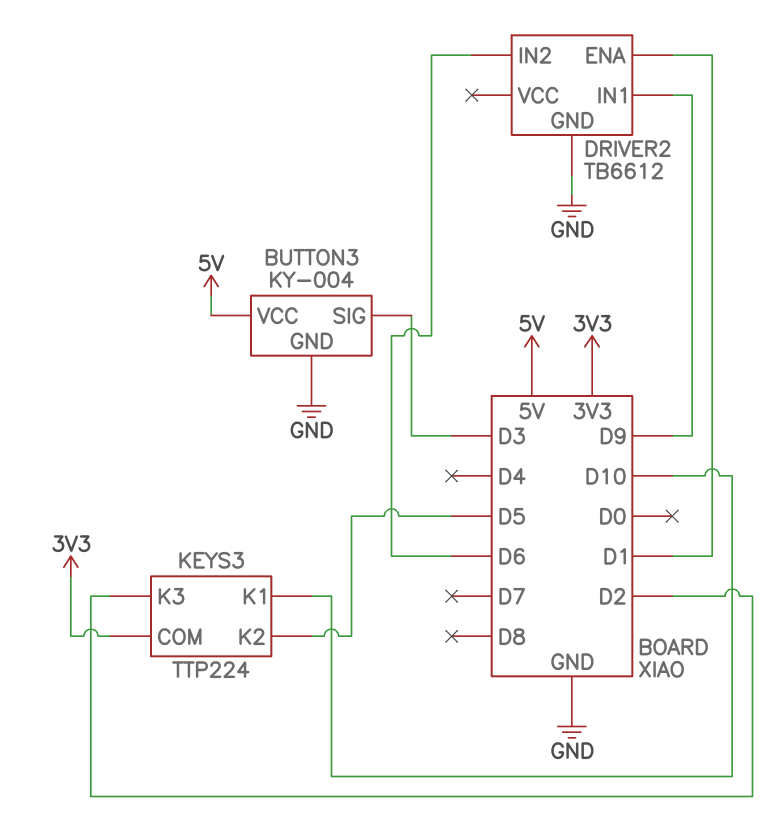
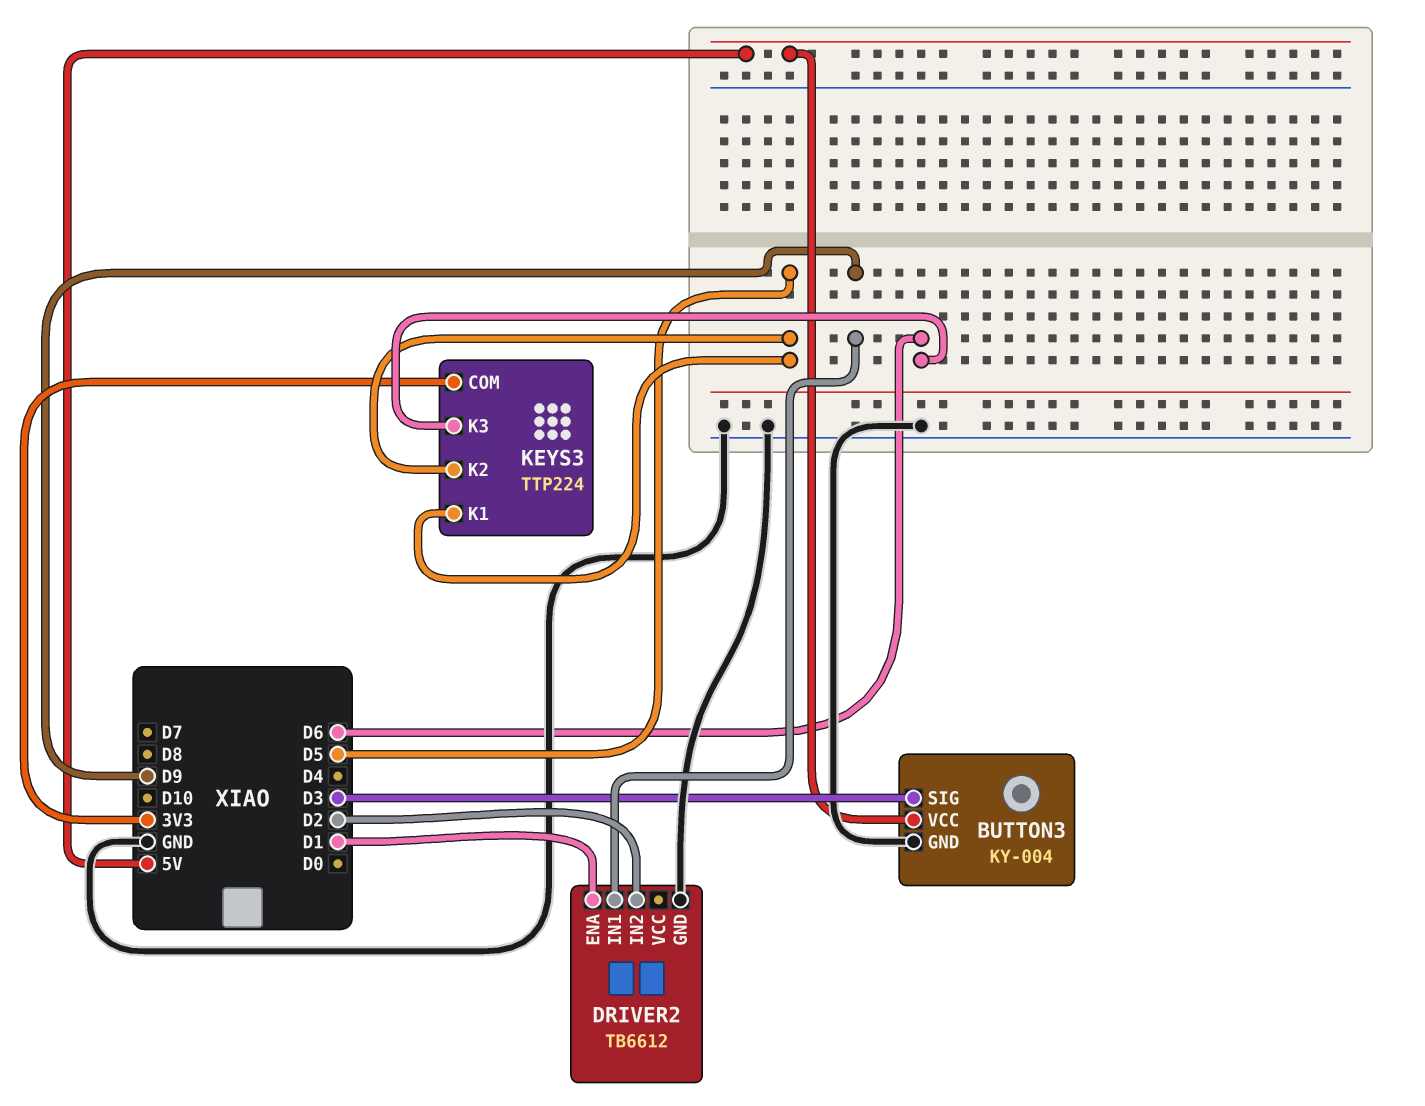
DRIVER2 pin IN2: D6 -> D2
KEYS3 pin K1: D10 -> D5
KEYS3 pin K3: D2 -> D6

